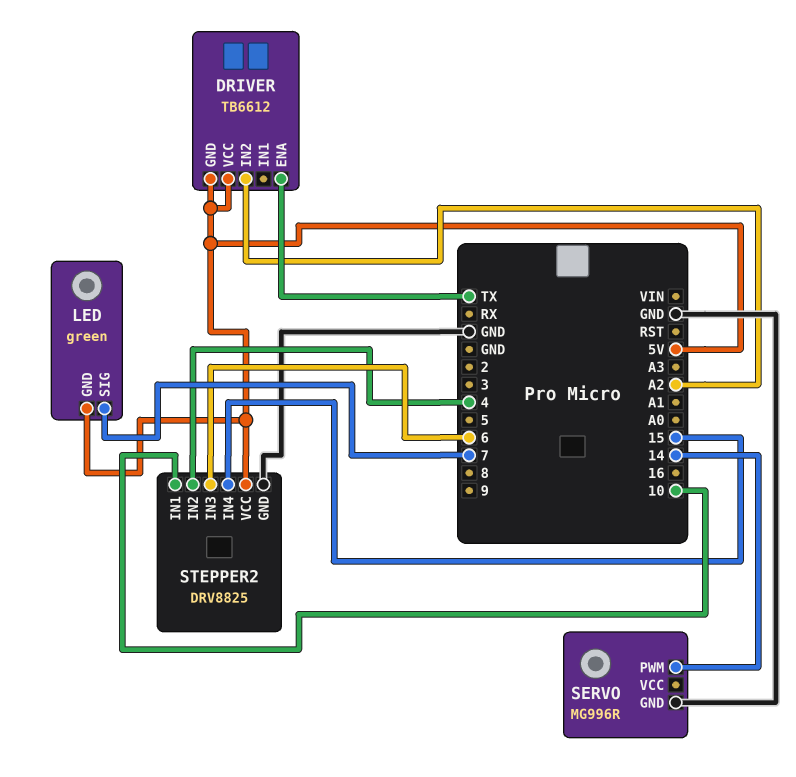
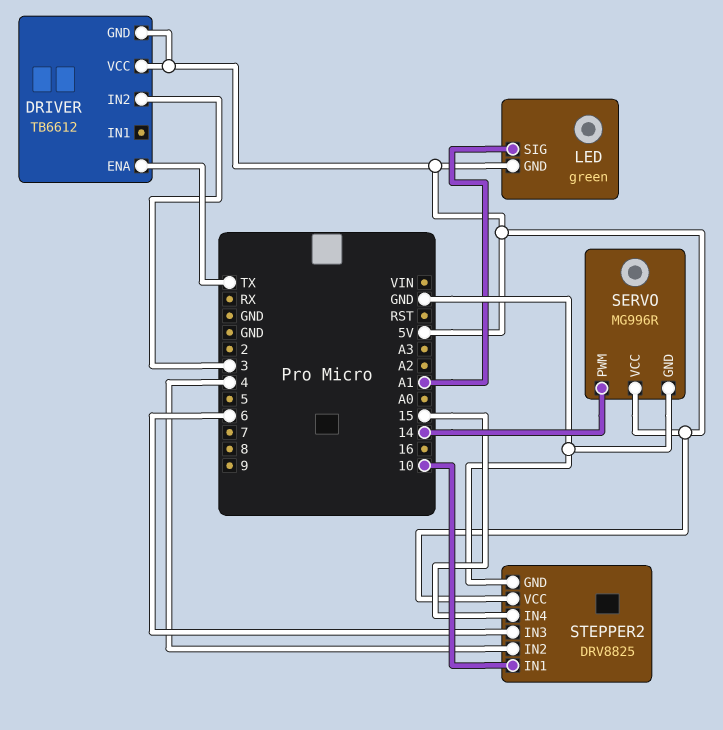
DRIVER pin IN2: A2 -> 3
LED pin SIG: 7 -> A1
SERVO pin VCC: none -> 5V

